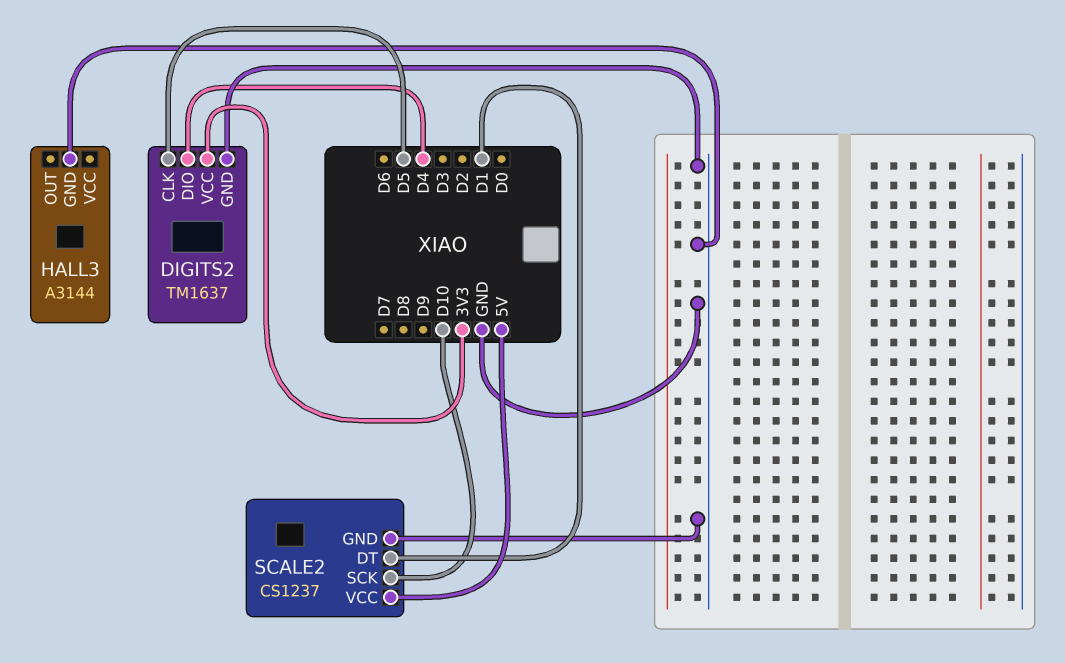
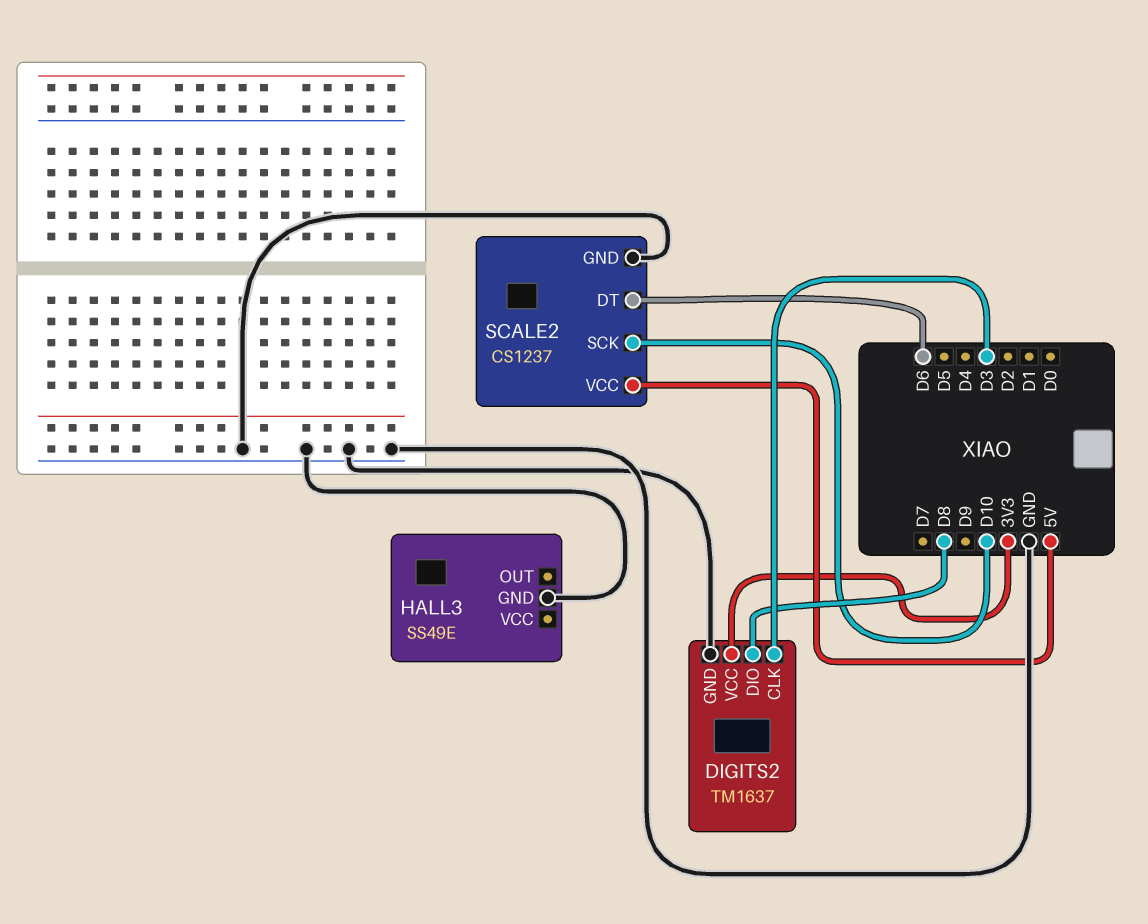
DIGITS2 pin CLK: D5 -> D3
DIGITS2 pin DIO: D4 -> D8
HALL3: A3144 -> SS49E
SCALE2 pin DT: D1 -> D6

